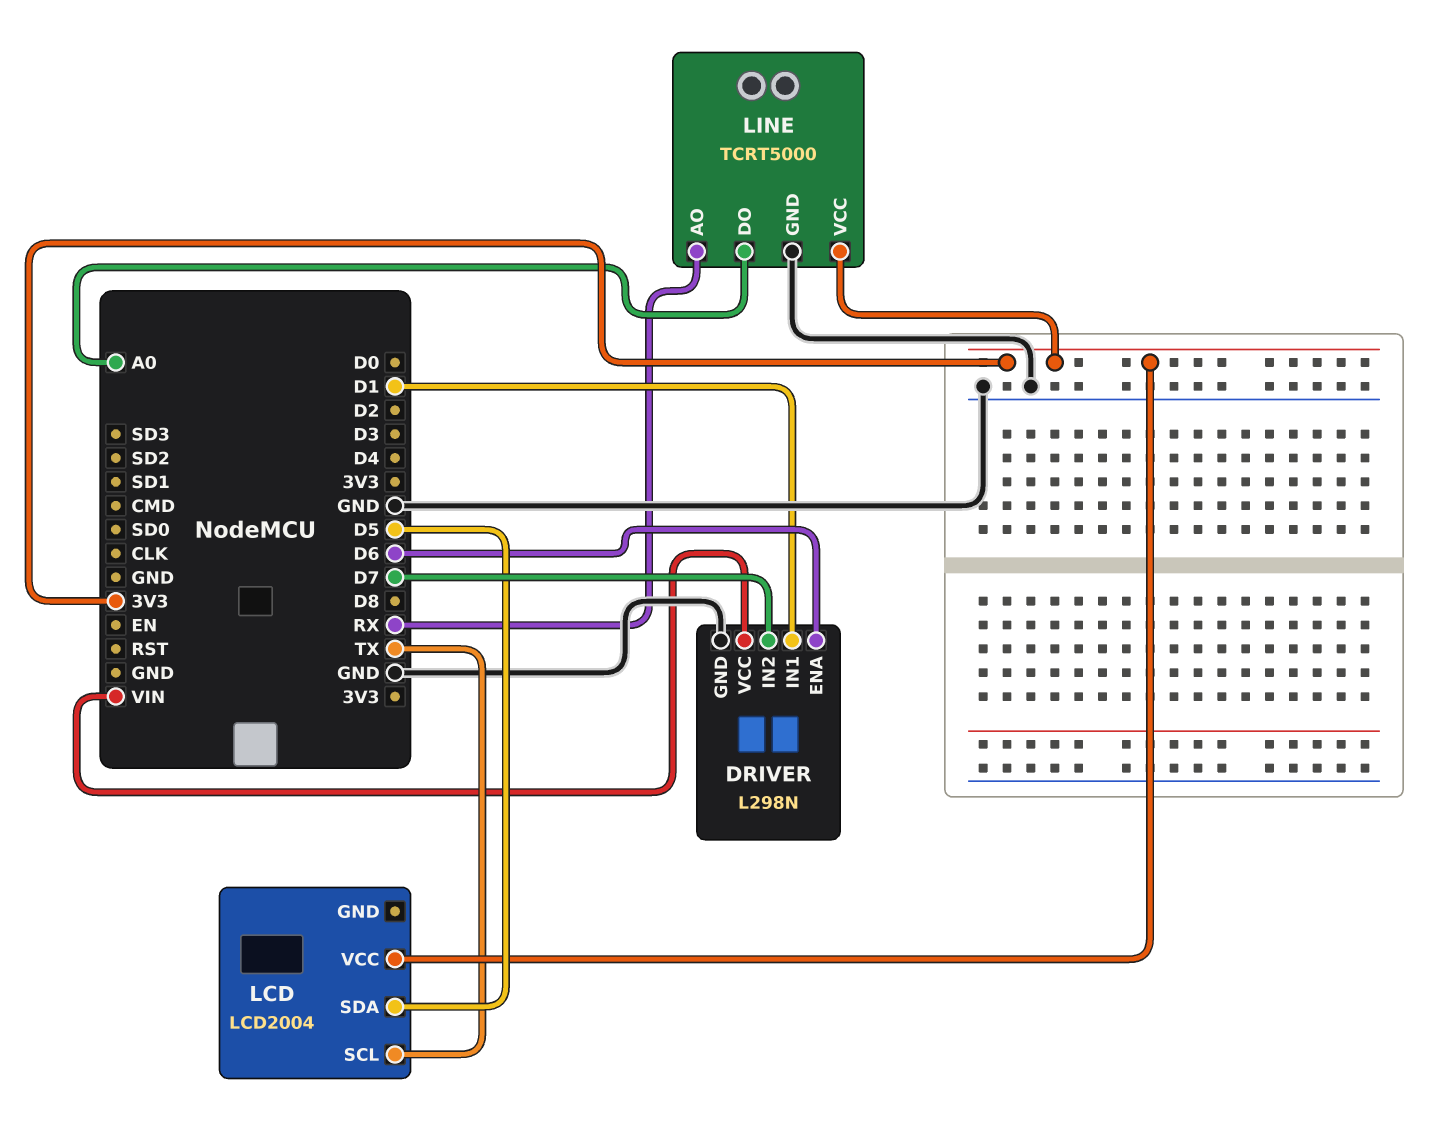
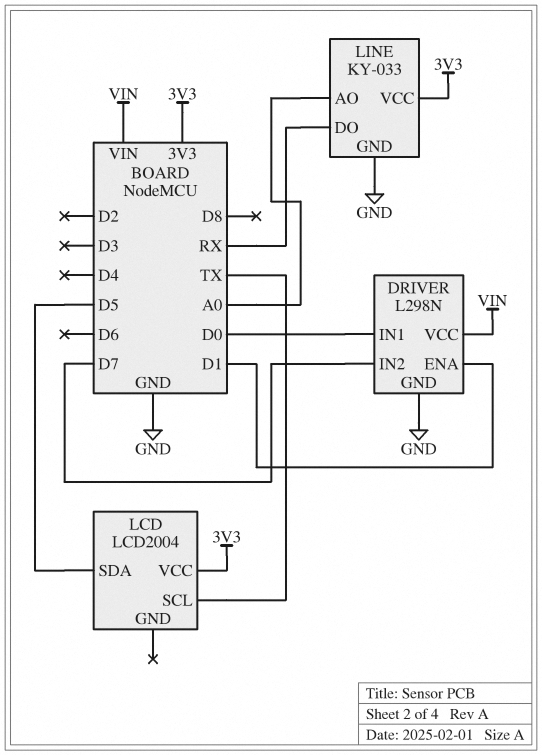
DRIVER pin ENA: D6 -> D1
DRIVER pin IN1: D1 -> D0
LINE: TCRT5000 -> KY-033
LINE pin AO: RX -> A0
LINE pin DO: A0 -> RX

